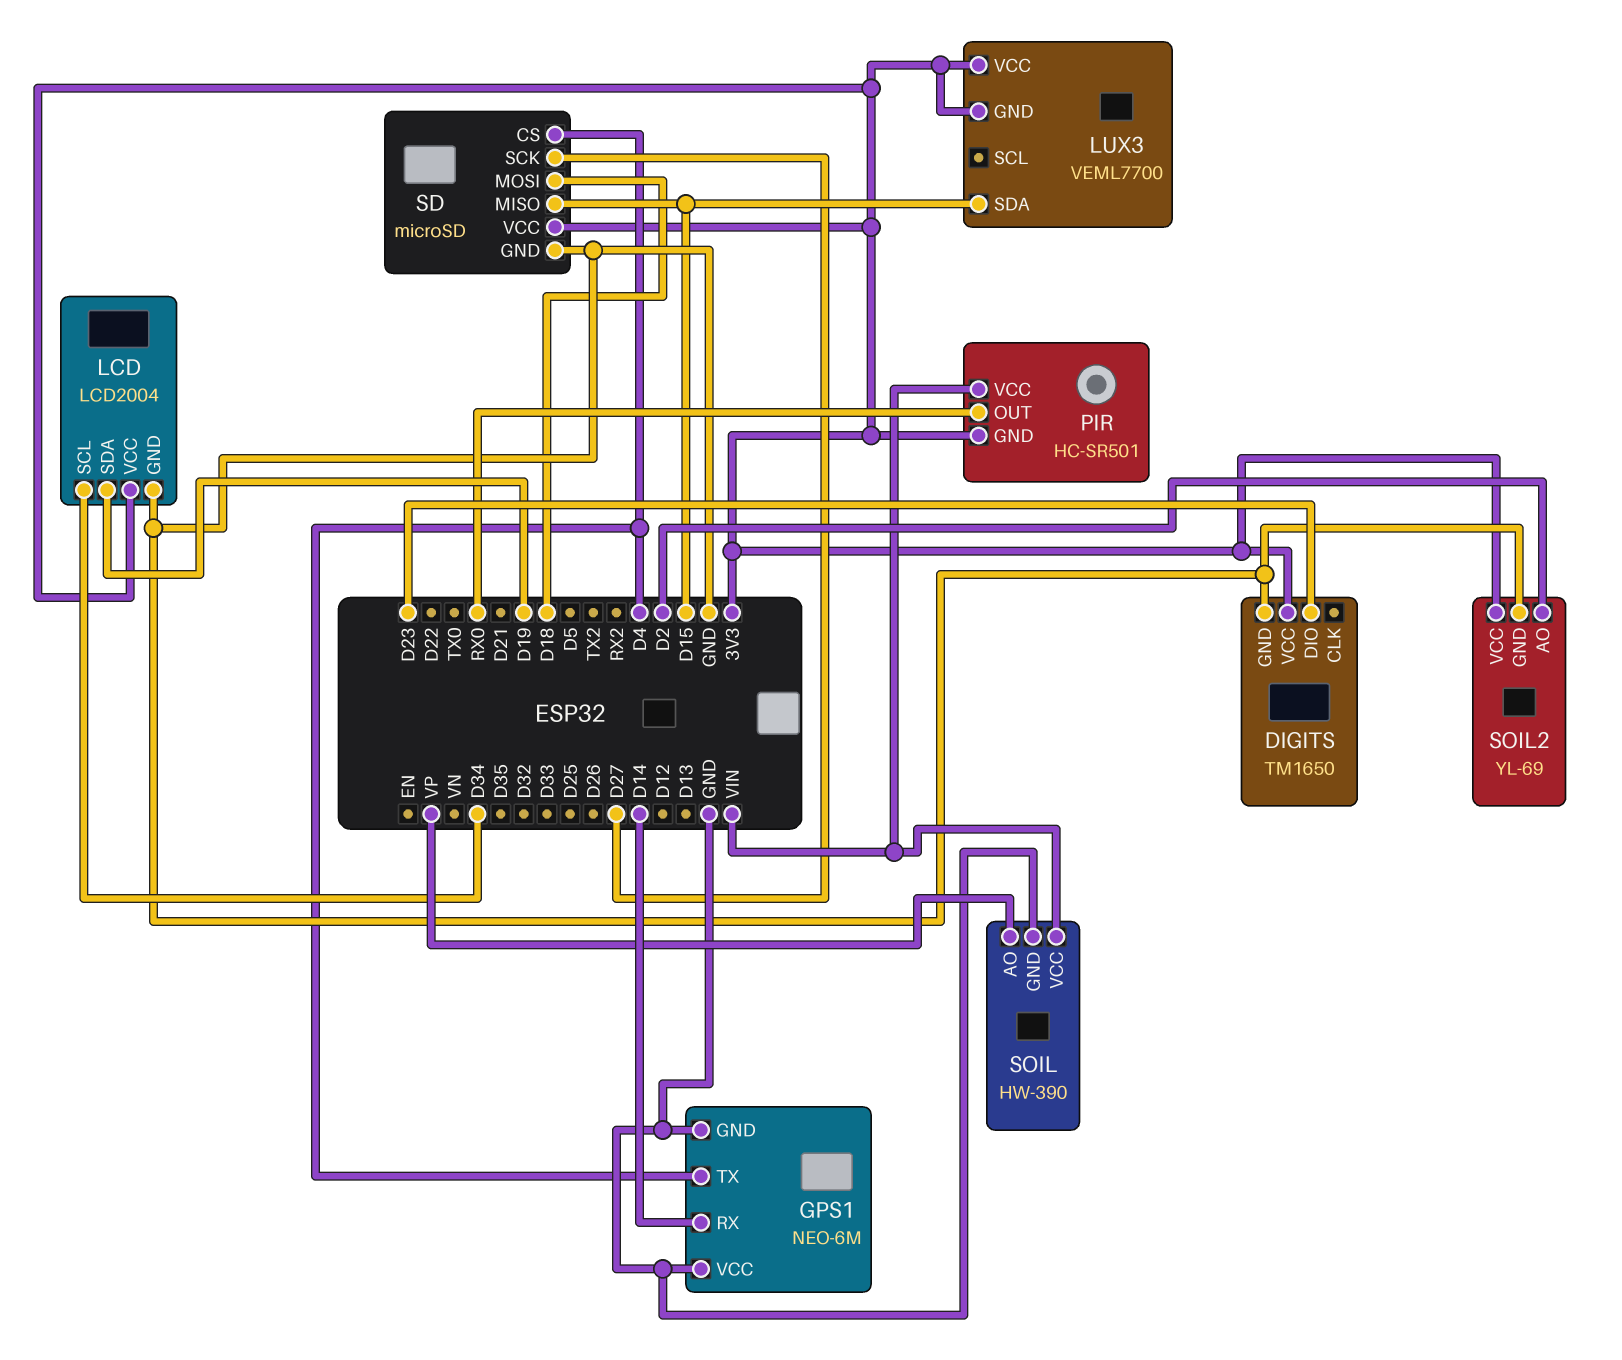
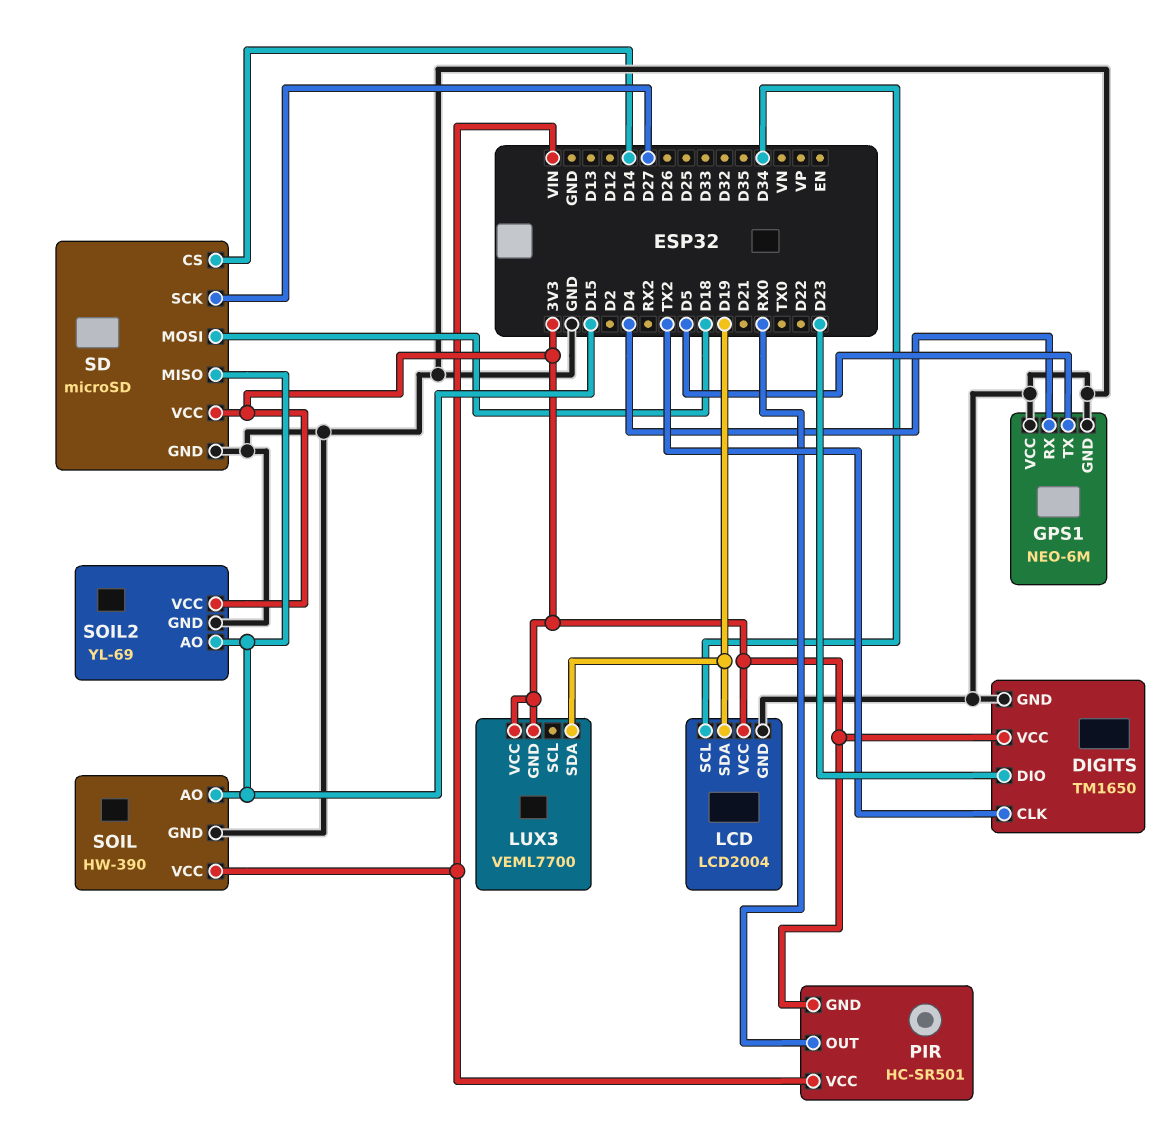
DIGITS pin CLK: none -> TX2
GPS1 pin RX: D14 -> D4
GPS1 pin TX: D4 -> D5
LUX3 pin SDA: D15 -> D19
SD pin CS: D4 -> D14
SOIL pin AO: VP -> D15
SOIL2 pin AO: D2 -> D15

